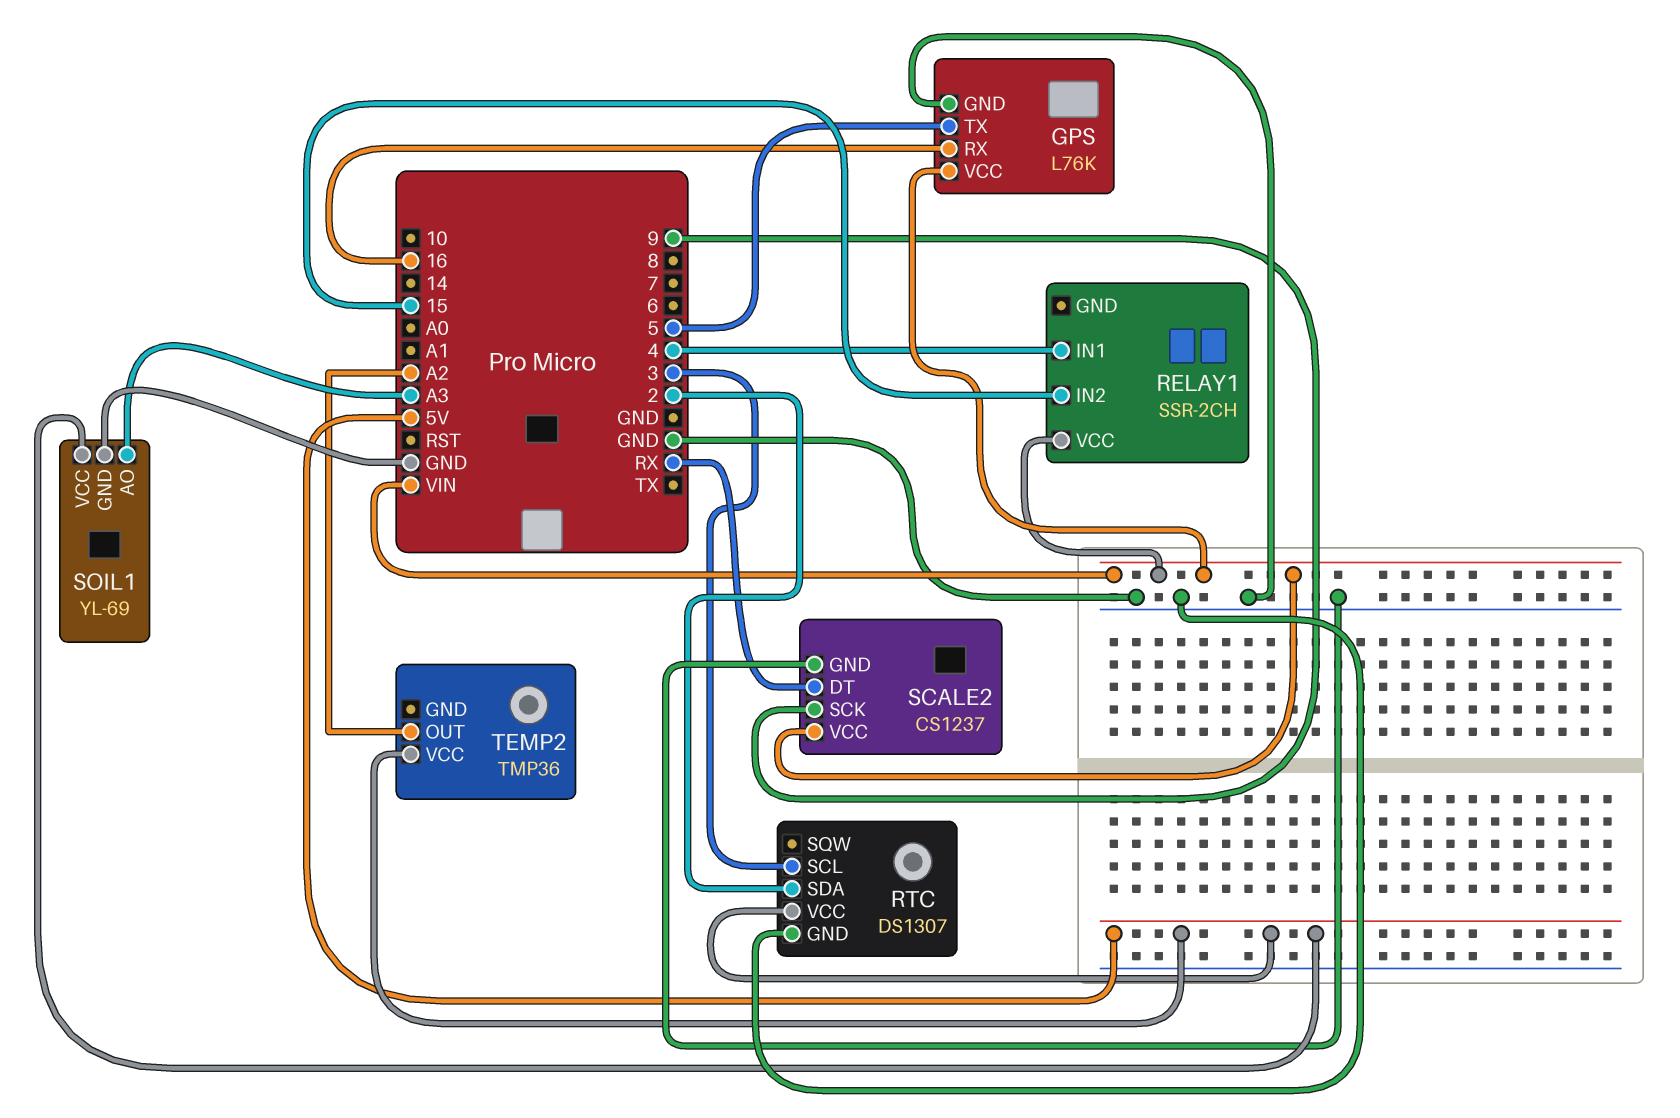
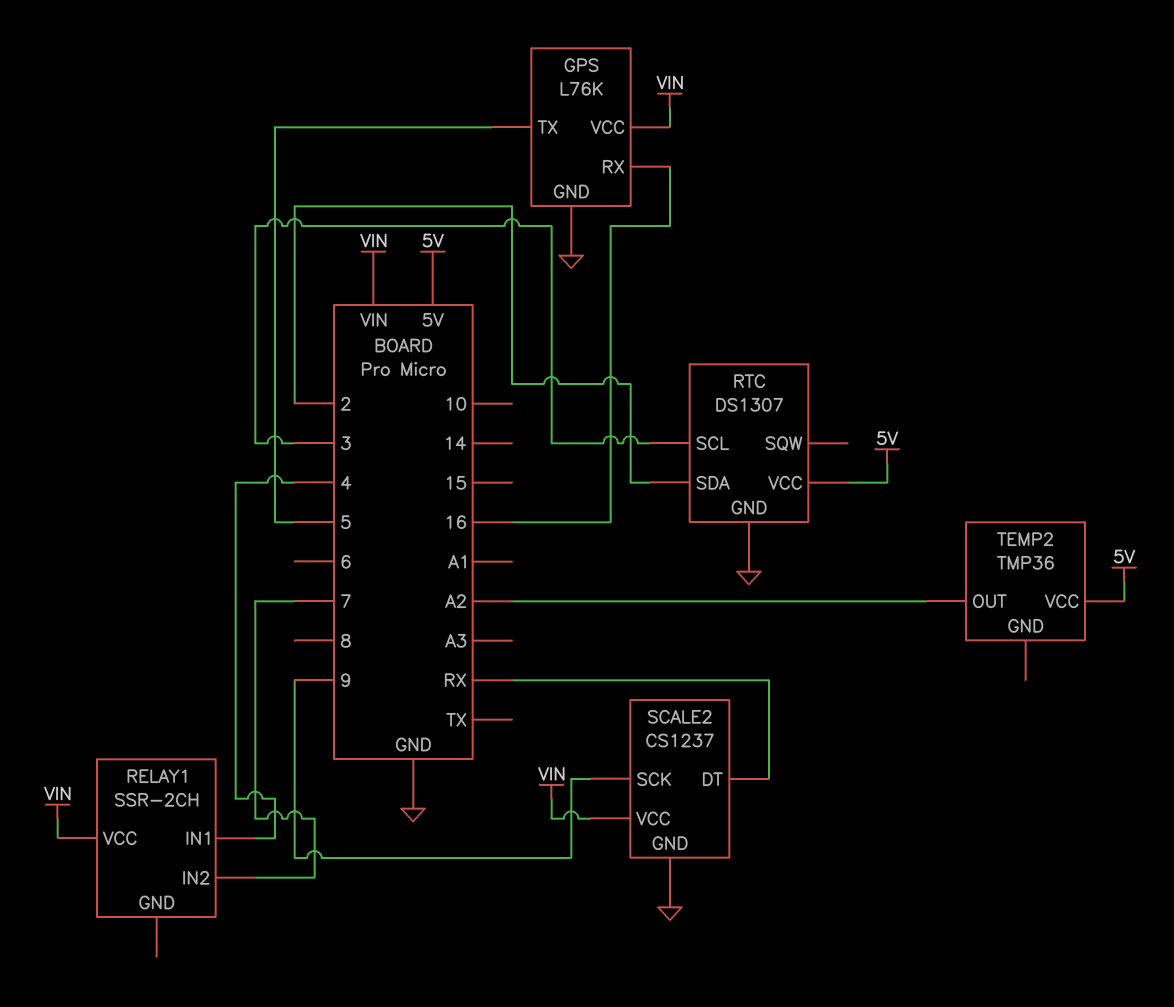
RELAY1 pin IN2: 15 -> 7
SOIL1: YL-69 -> none
SOIL1 pin AO: A3 -> none
SOIL1 pin GND: GND -> none
SOIL1 pin VCC: 5V -> none

